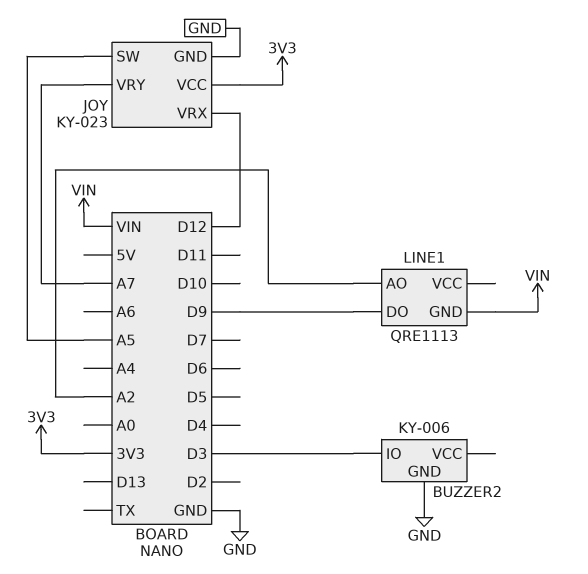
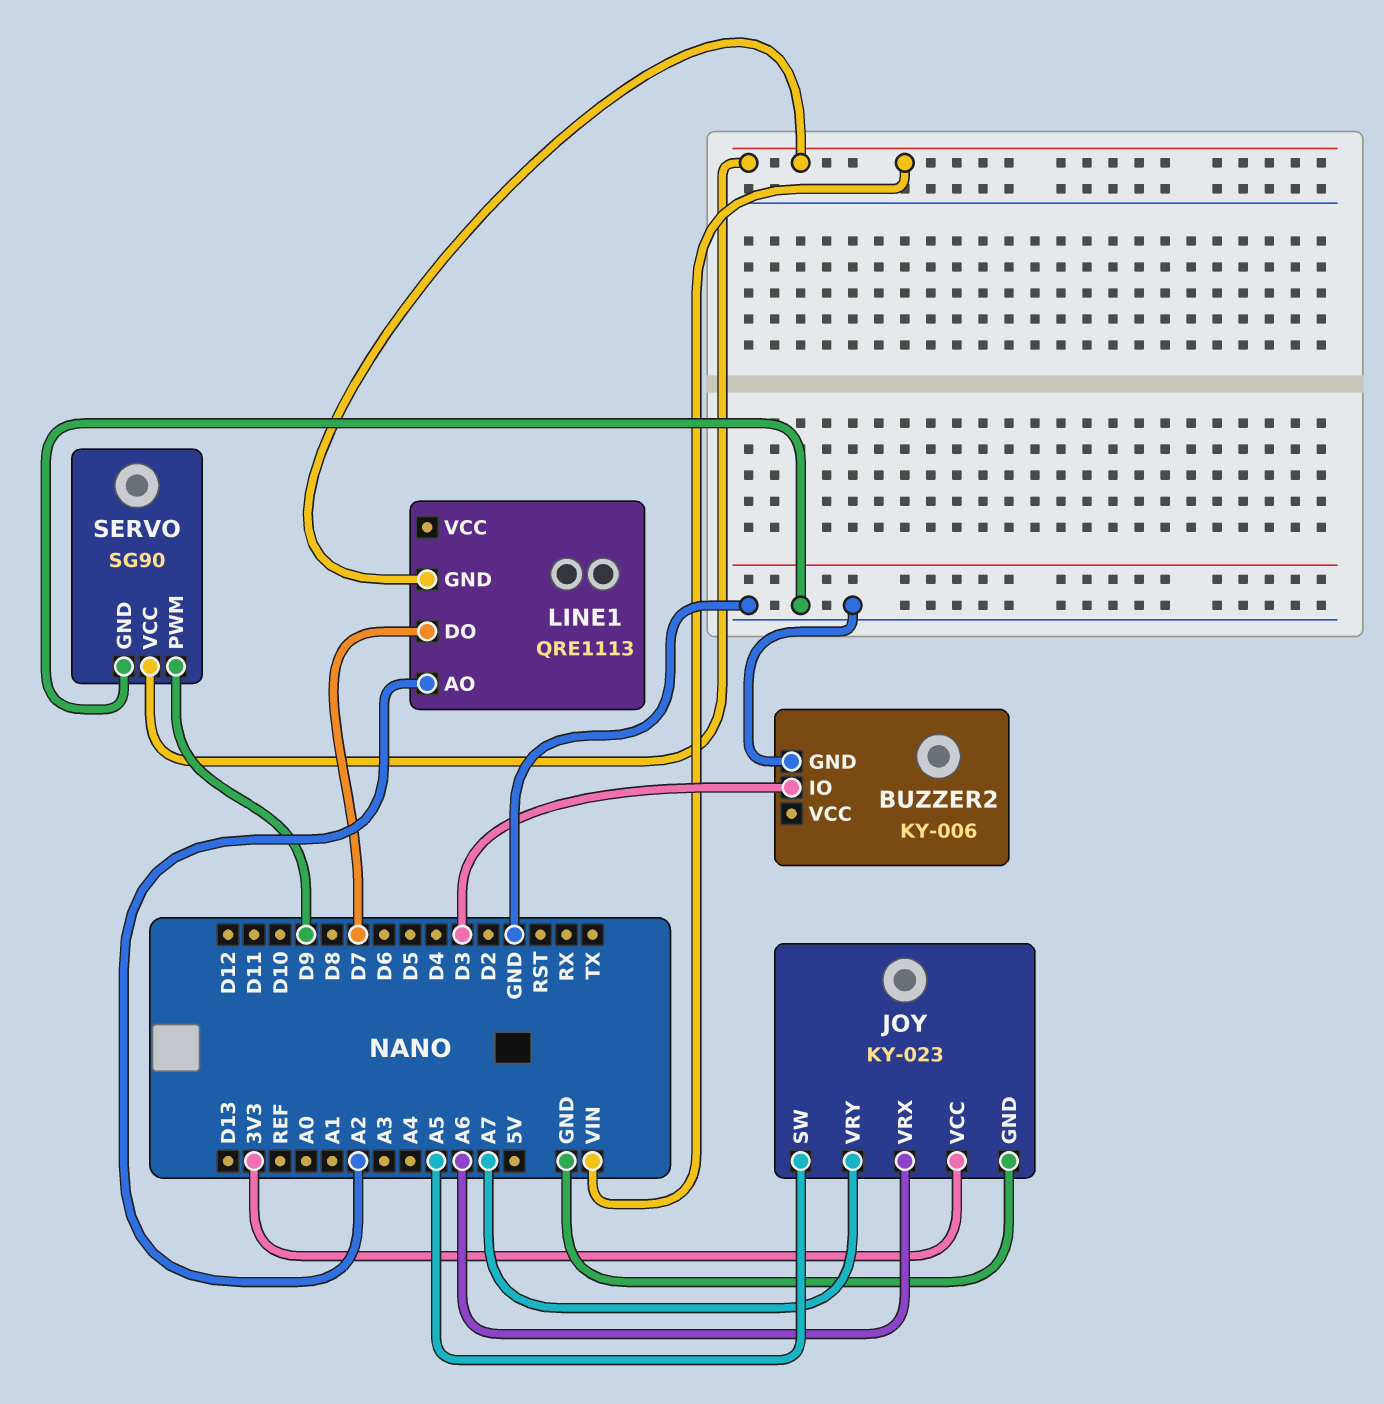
JOY pin VRX: D12 -> A6
LINE1 pin DO: D9 -> D7
SERVO: none -> SG90
SERVO pin GND: none -> GND
SERVO pin PWM: none -> D9
SERVO pin VCC: none -> VIN

